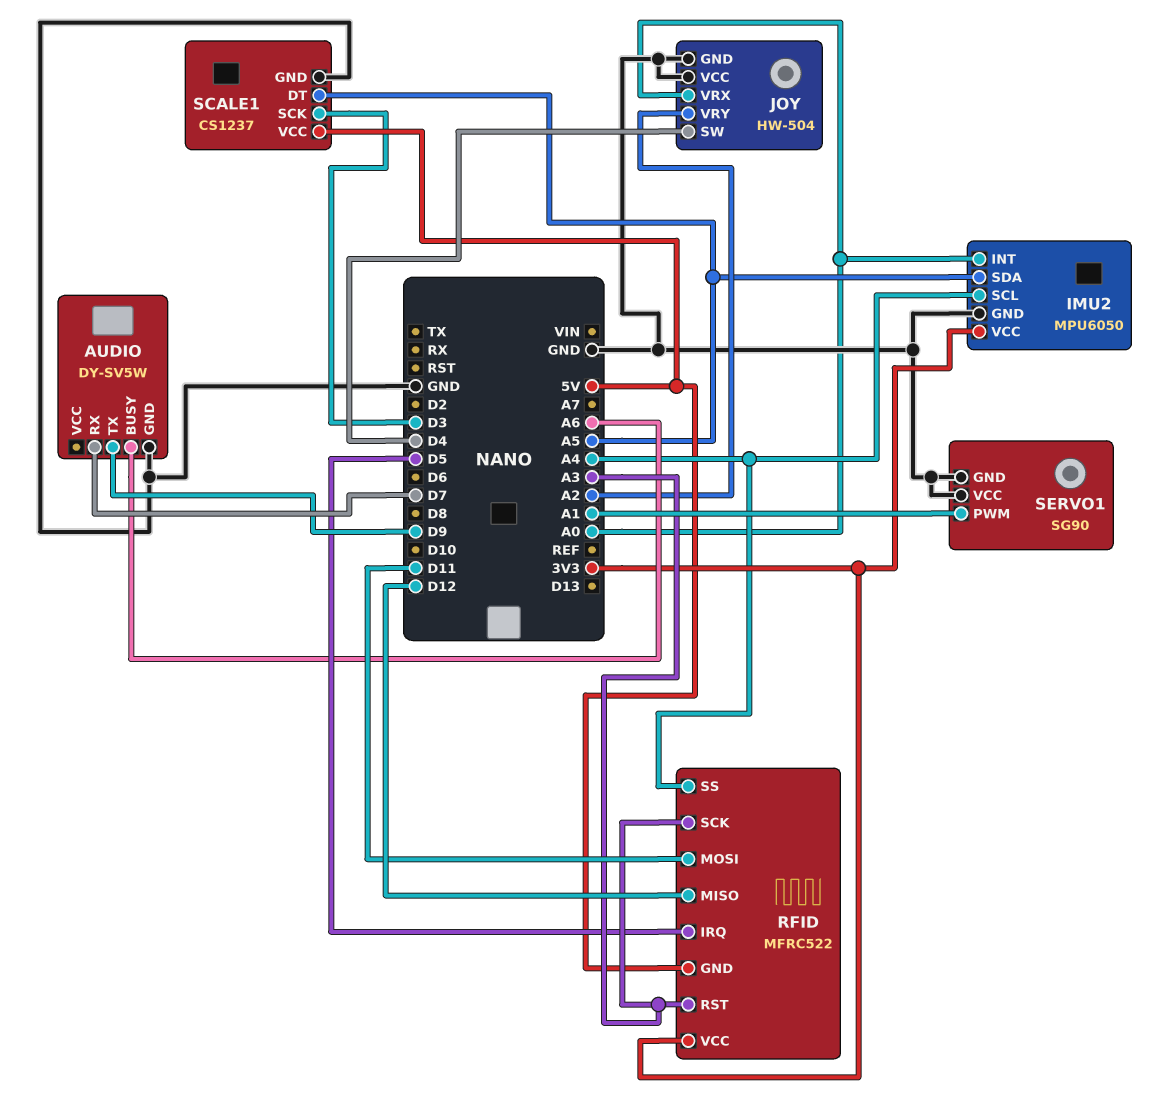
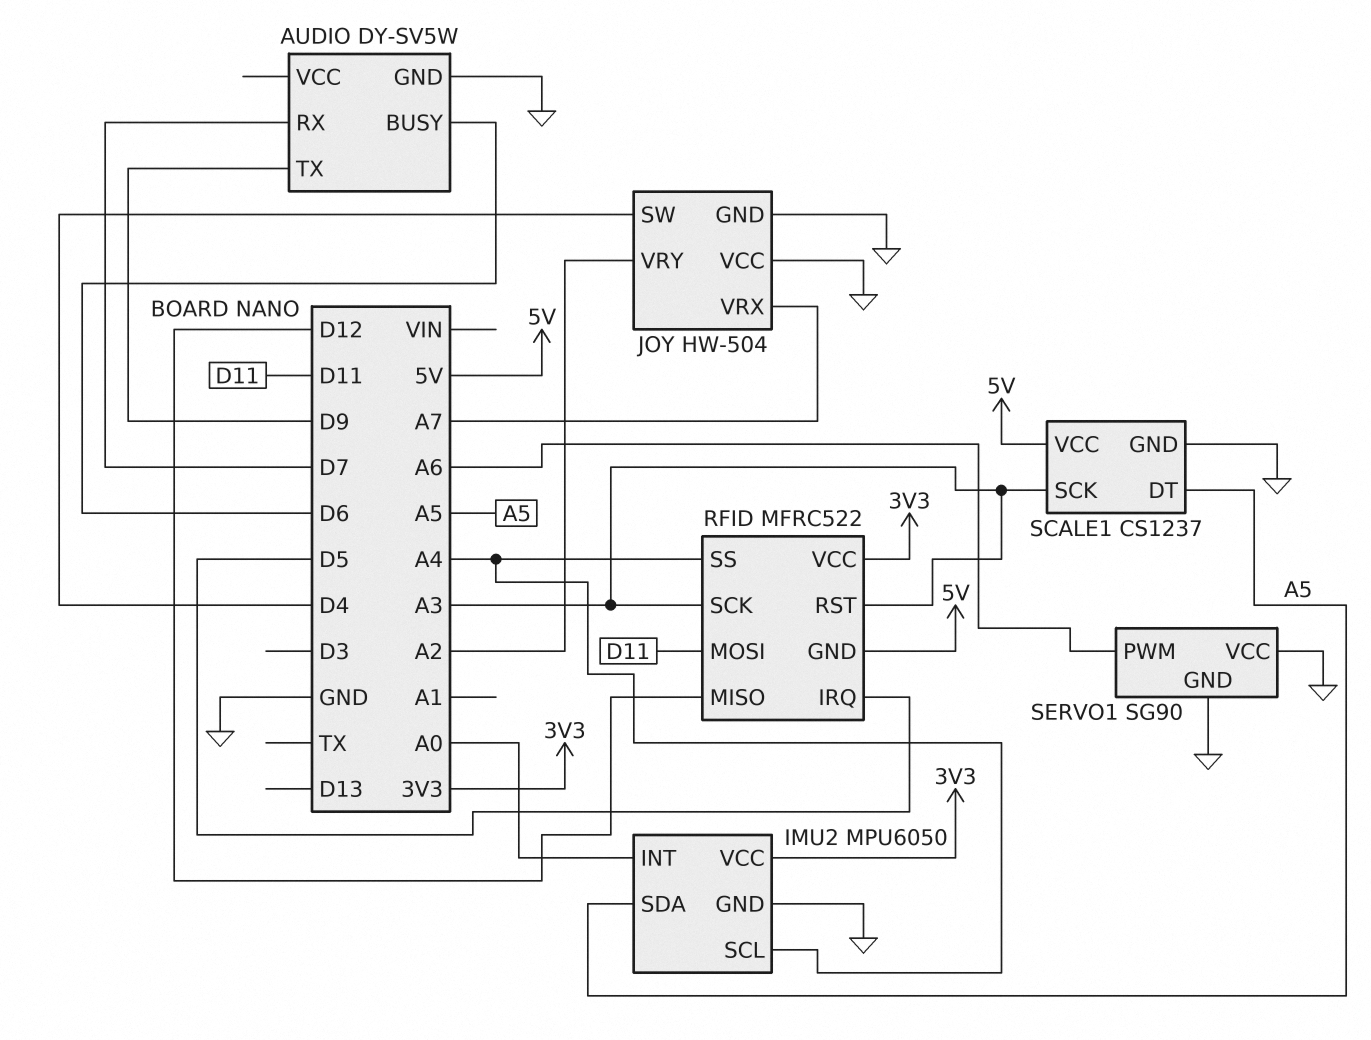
AUDIO pin BUSY: A6 -> D6
JOY pin VRX: A0 -> A7
SCALE1 pin SCK: D3 -> A3
SERVO1 pin PWM: A1 -> A6

